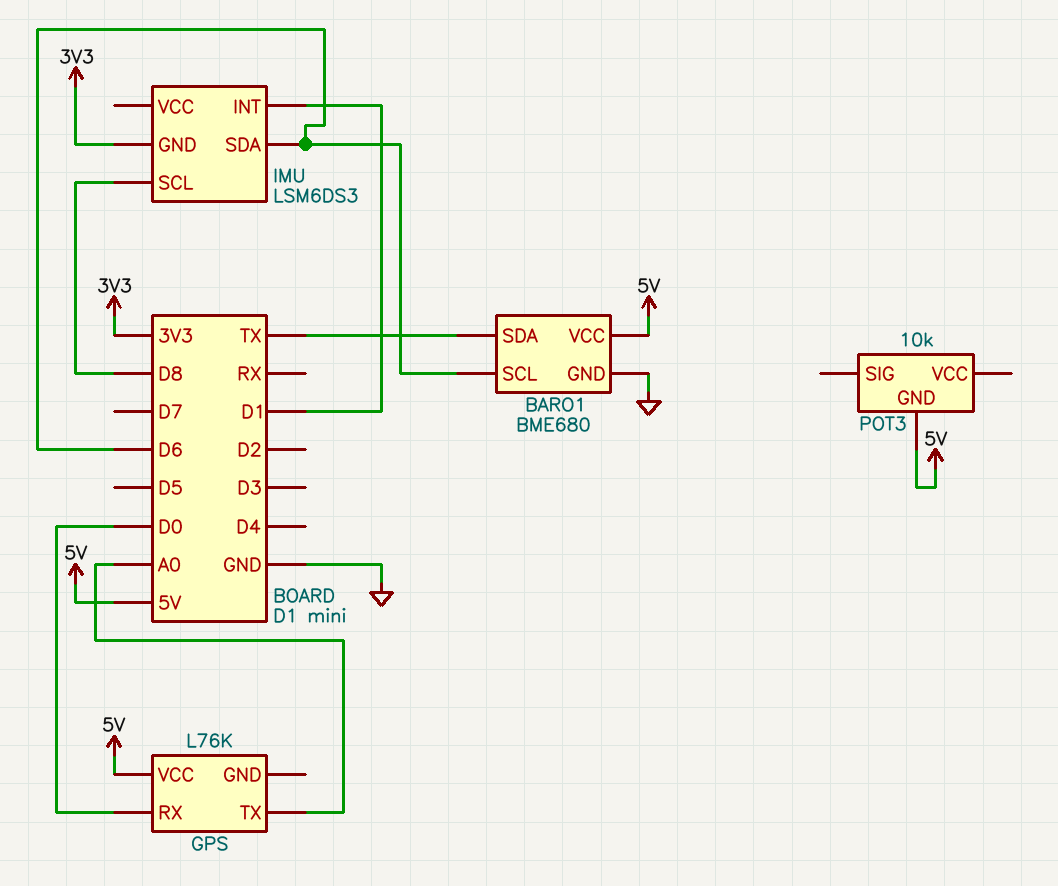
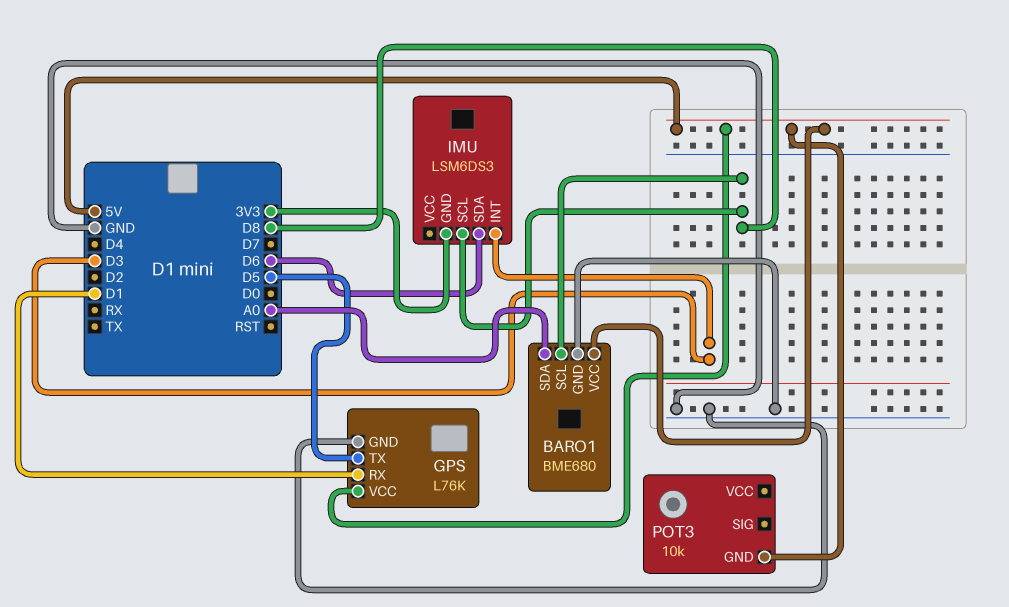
BARO1 pin SCL: D6 -> D8
BARO1 pin SDA: TX -> A0
GPS pin GND: none -> GND
GPS pin RX: D0 -> D1
GPS pin TX: A0 -> D5
IMU pin INT: D1 -> D3

